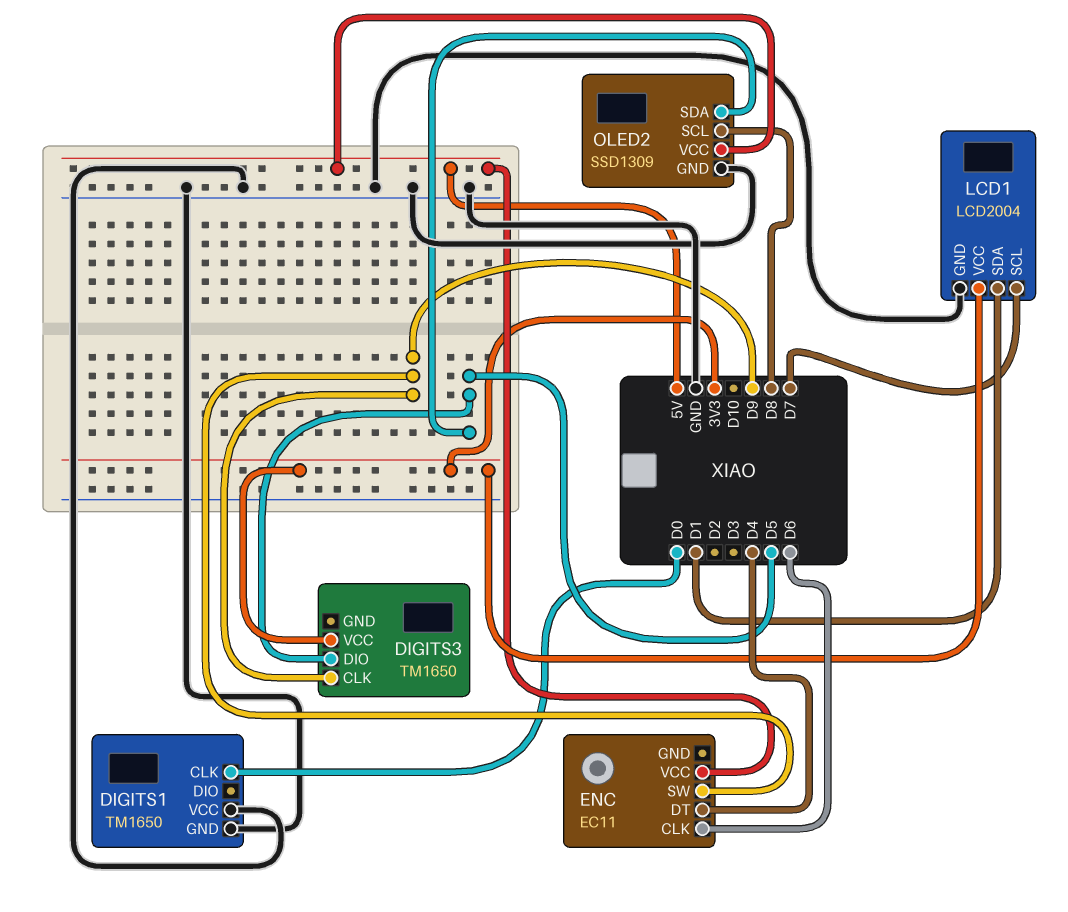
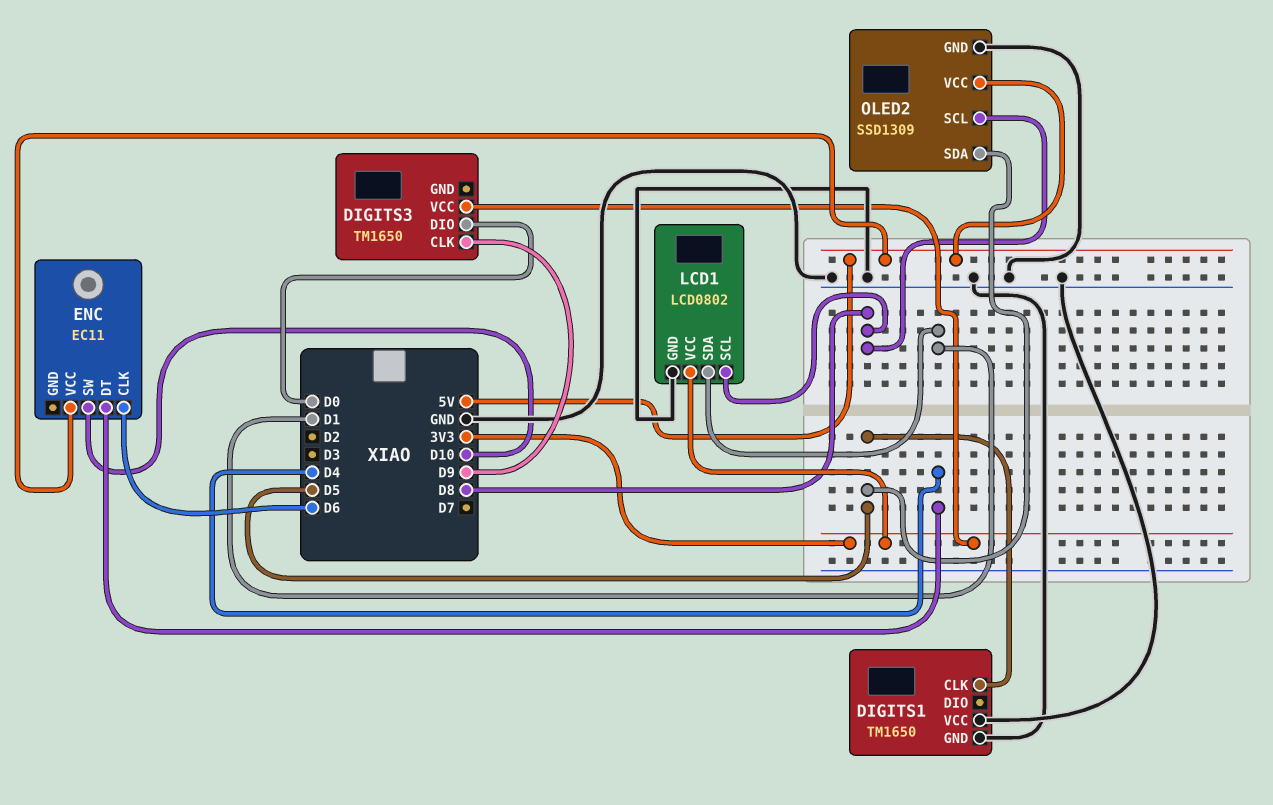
DIGITS1 pin CLK: D0 -> D5
DIGITS3 pin DIO: D5 -> D0
ENC pin SW: D9 -> D10
LCD1: LCD2004 -> LCD0802
LCD1 pin SCL: D7 -> D8

